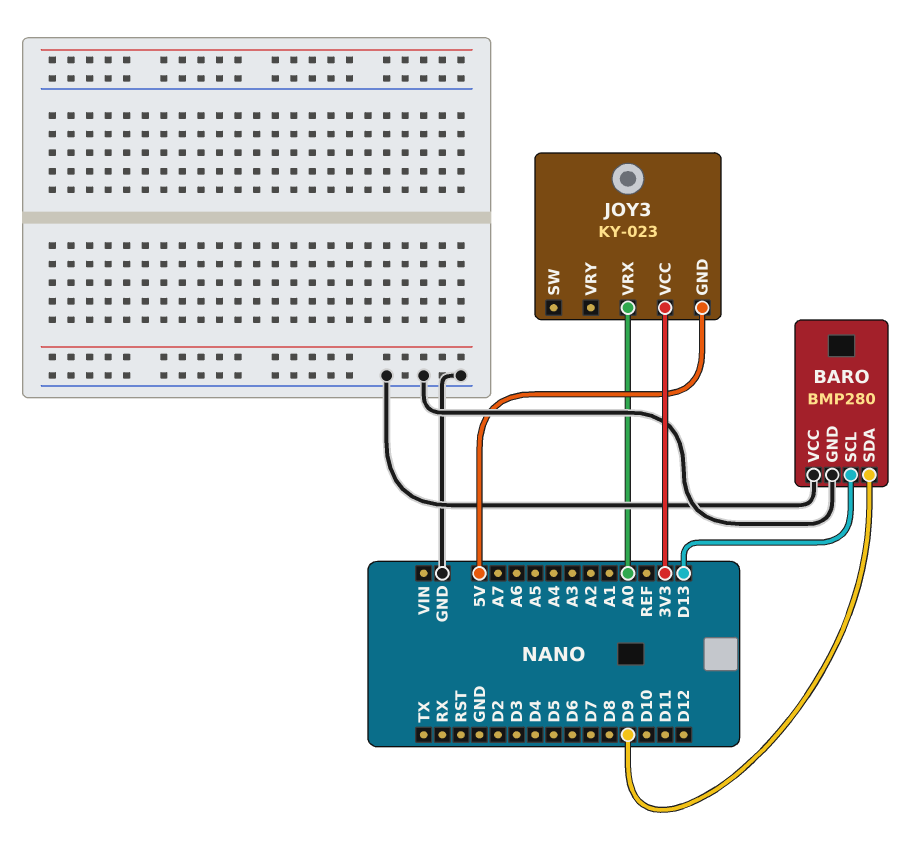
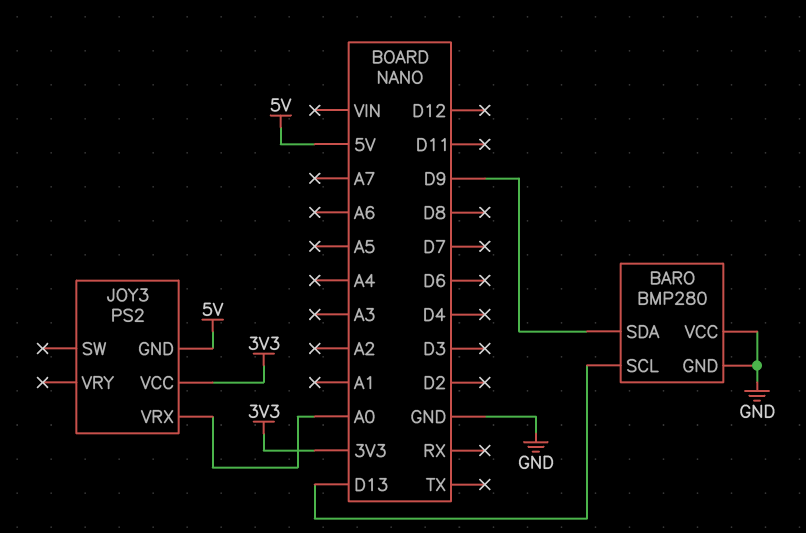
JOY3: KY-023 -> PS2

